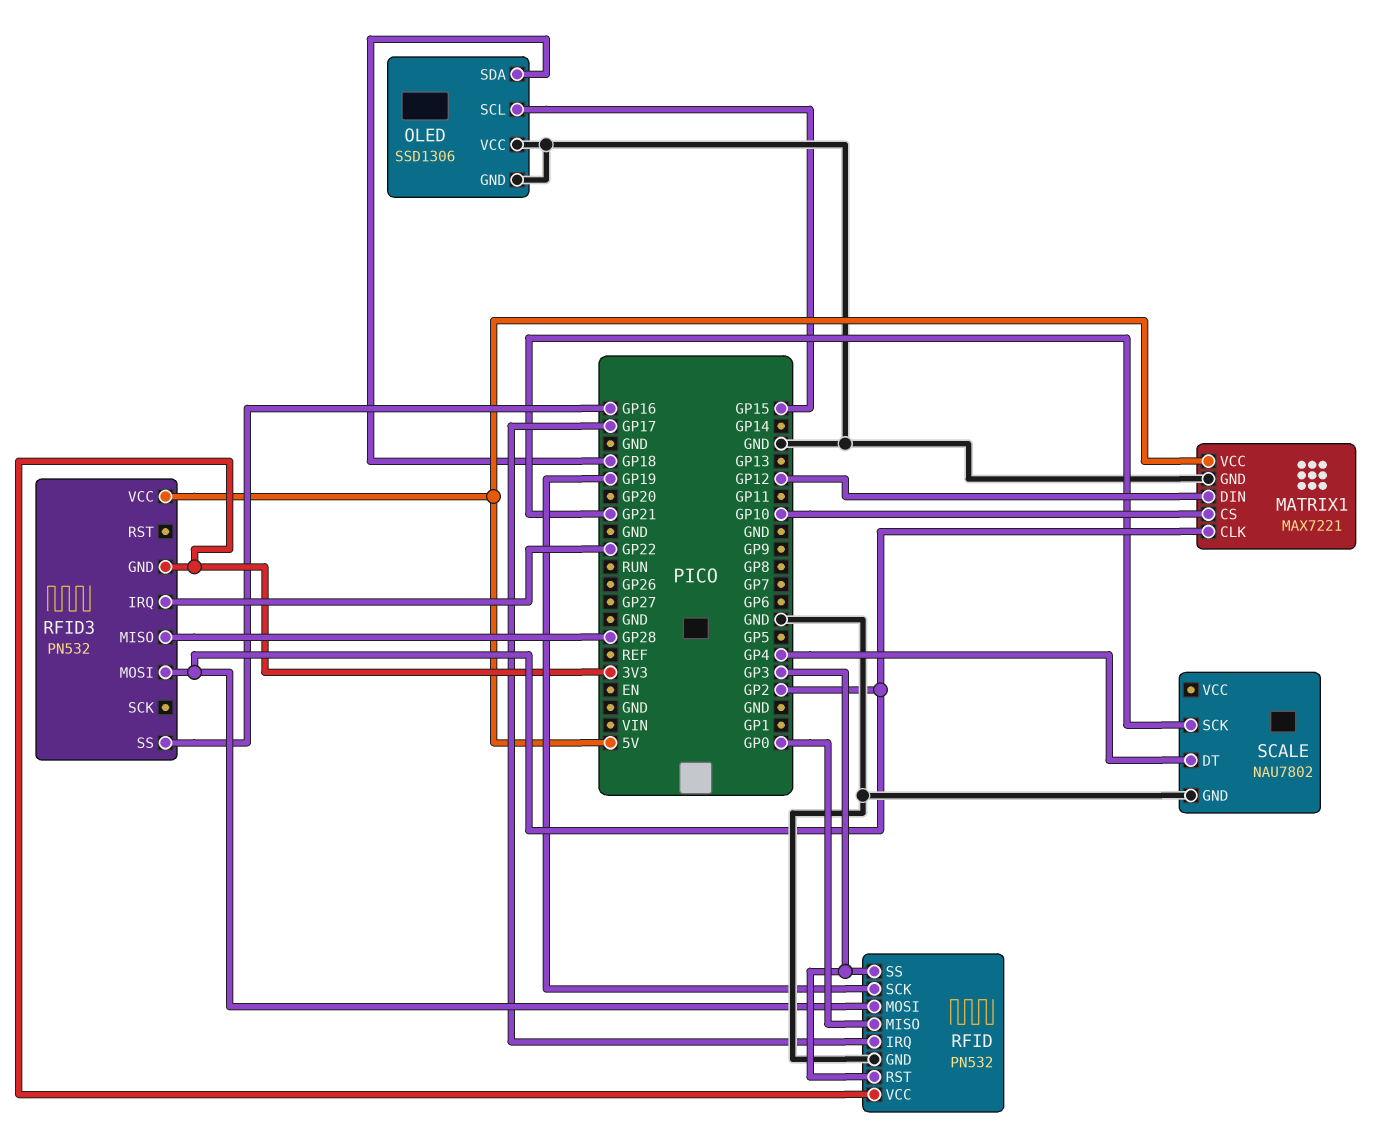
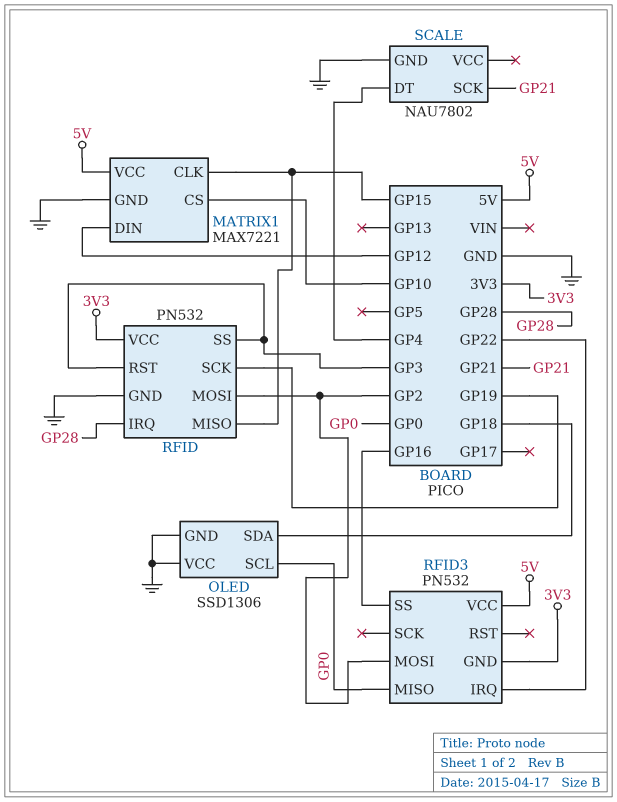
MATRIX1 pin CLK: GP2 -> GP15
OLED pin SCL: GP15 -> GP0
RFID pin IRQ: GP17 -> GP28
RFID pin MISO: GP0 -> GP15
RFID3 pin MISO: GP28 -> GP0

